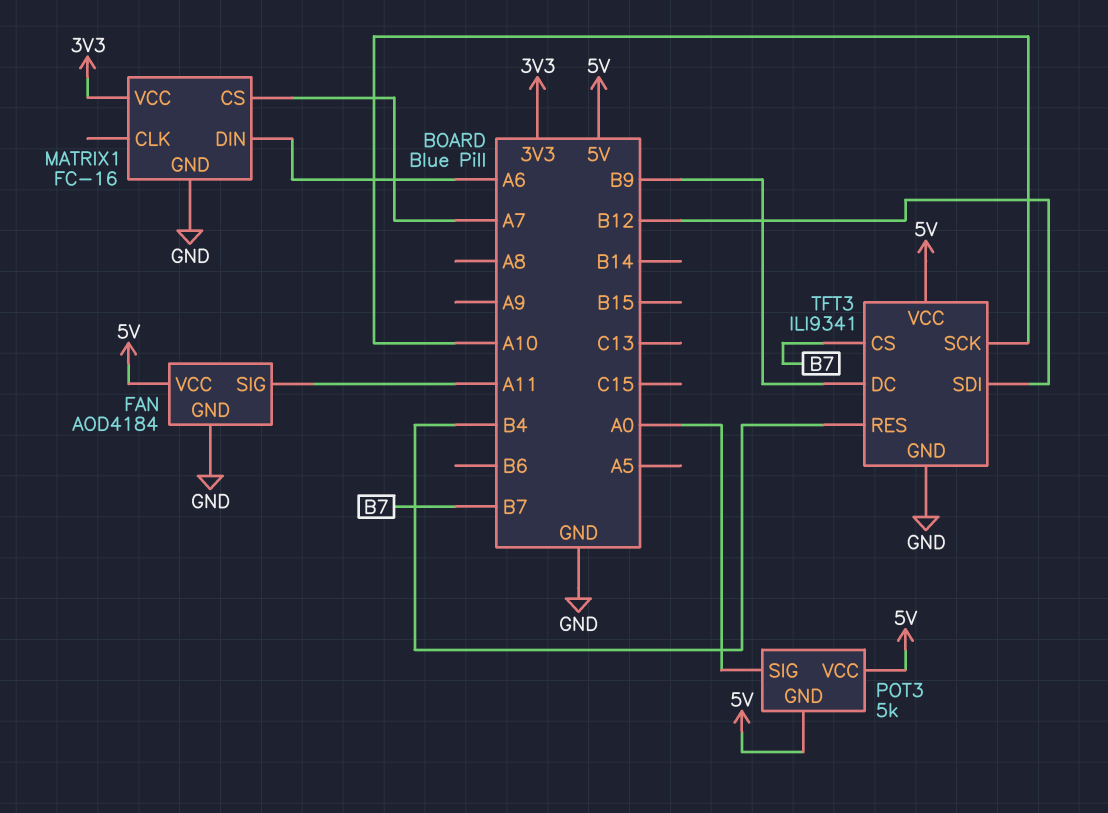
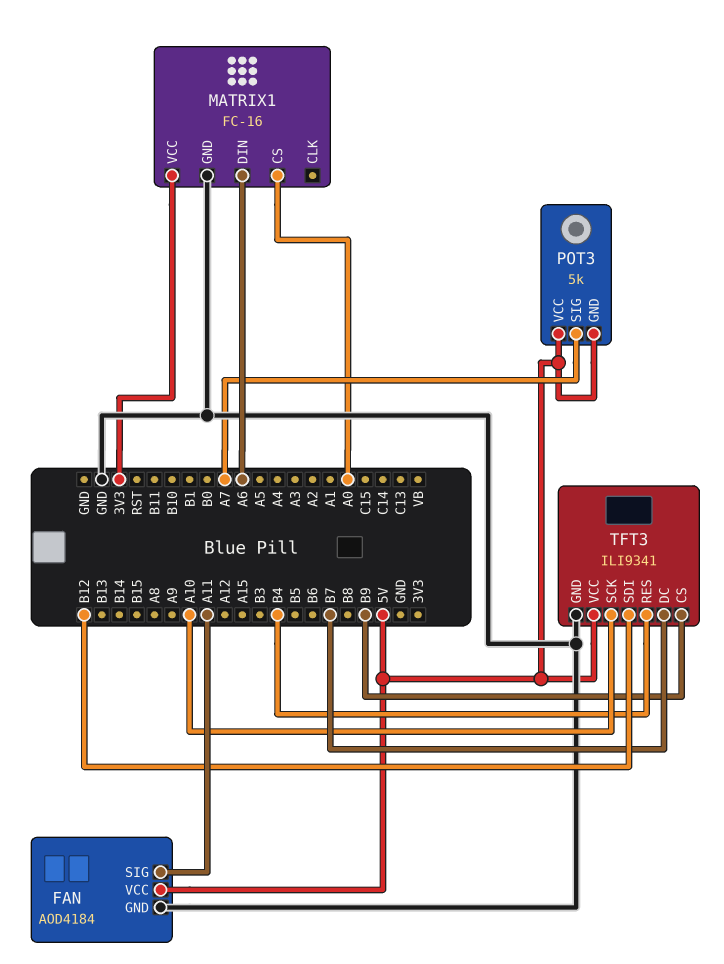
MATRIX1 pin CS: A7 -> A0
POT3 pin SIG: A0 -> A7
TFT3 pin CS: B7 -> B9
TFT3 pin DC: B9 -> B7

